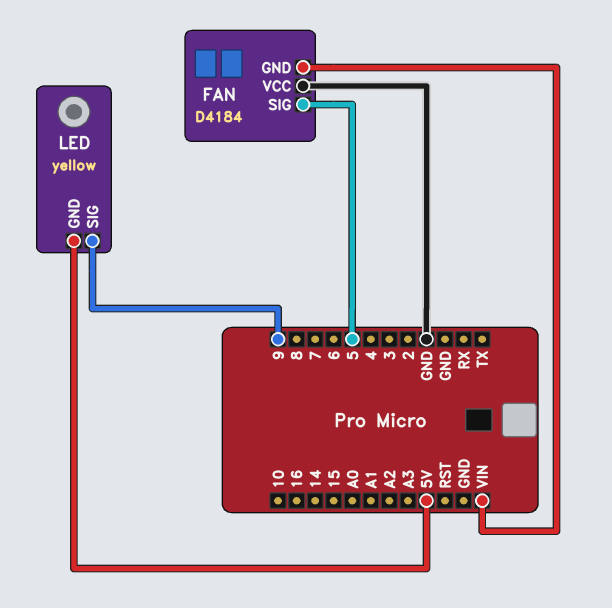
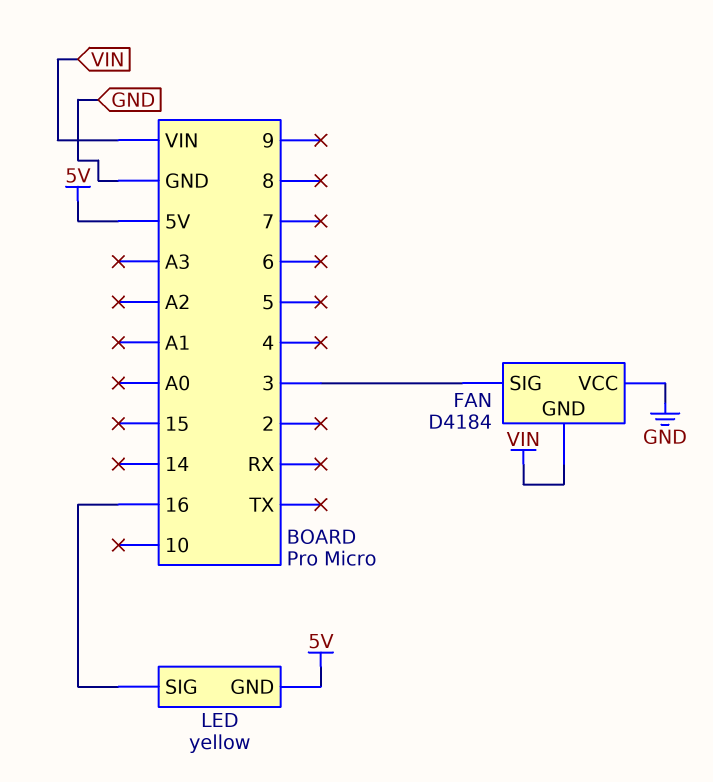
FAN pin SIG: 5 -> 3
LED pin SIG: 9 -> 16

